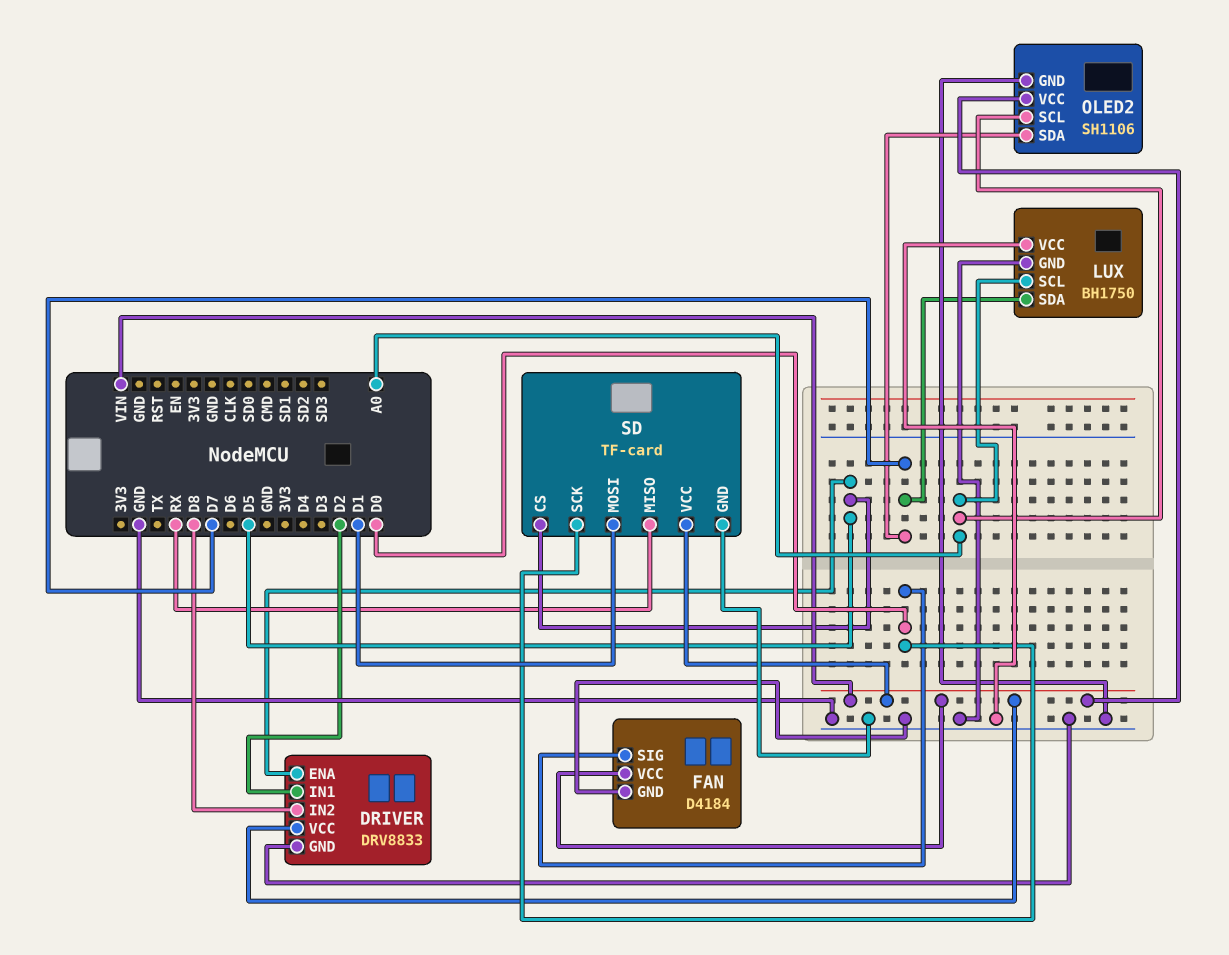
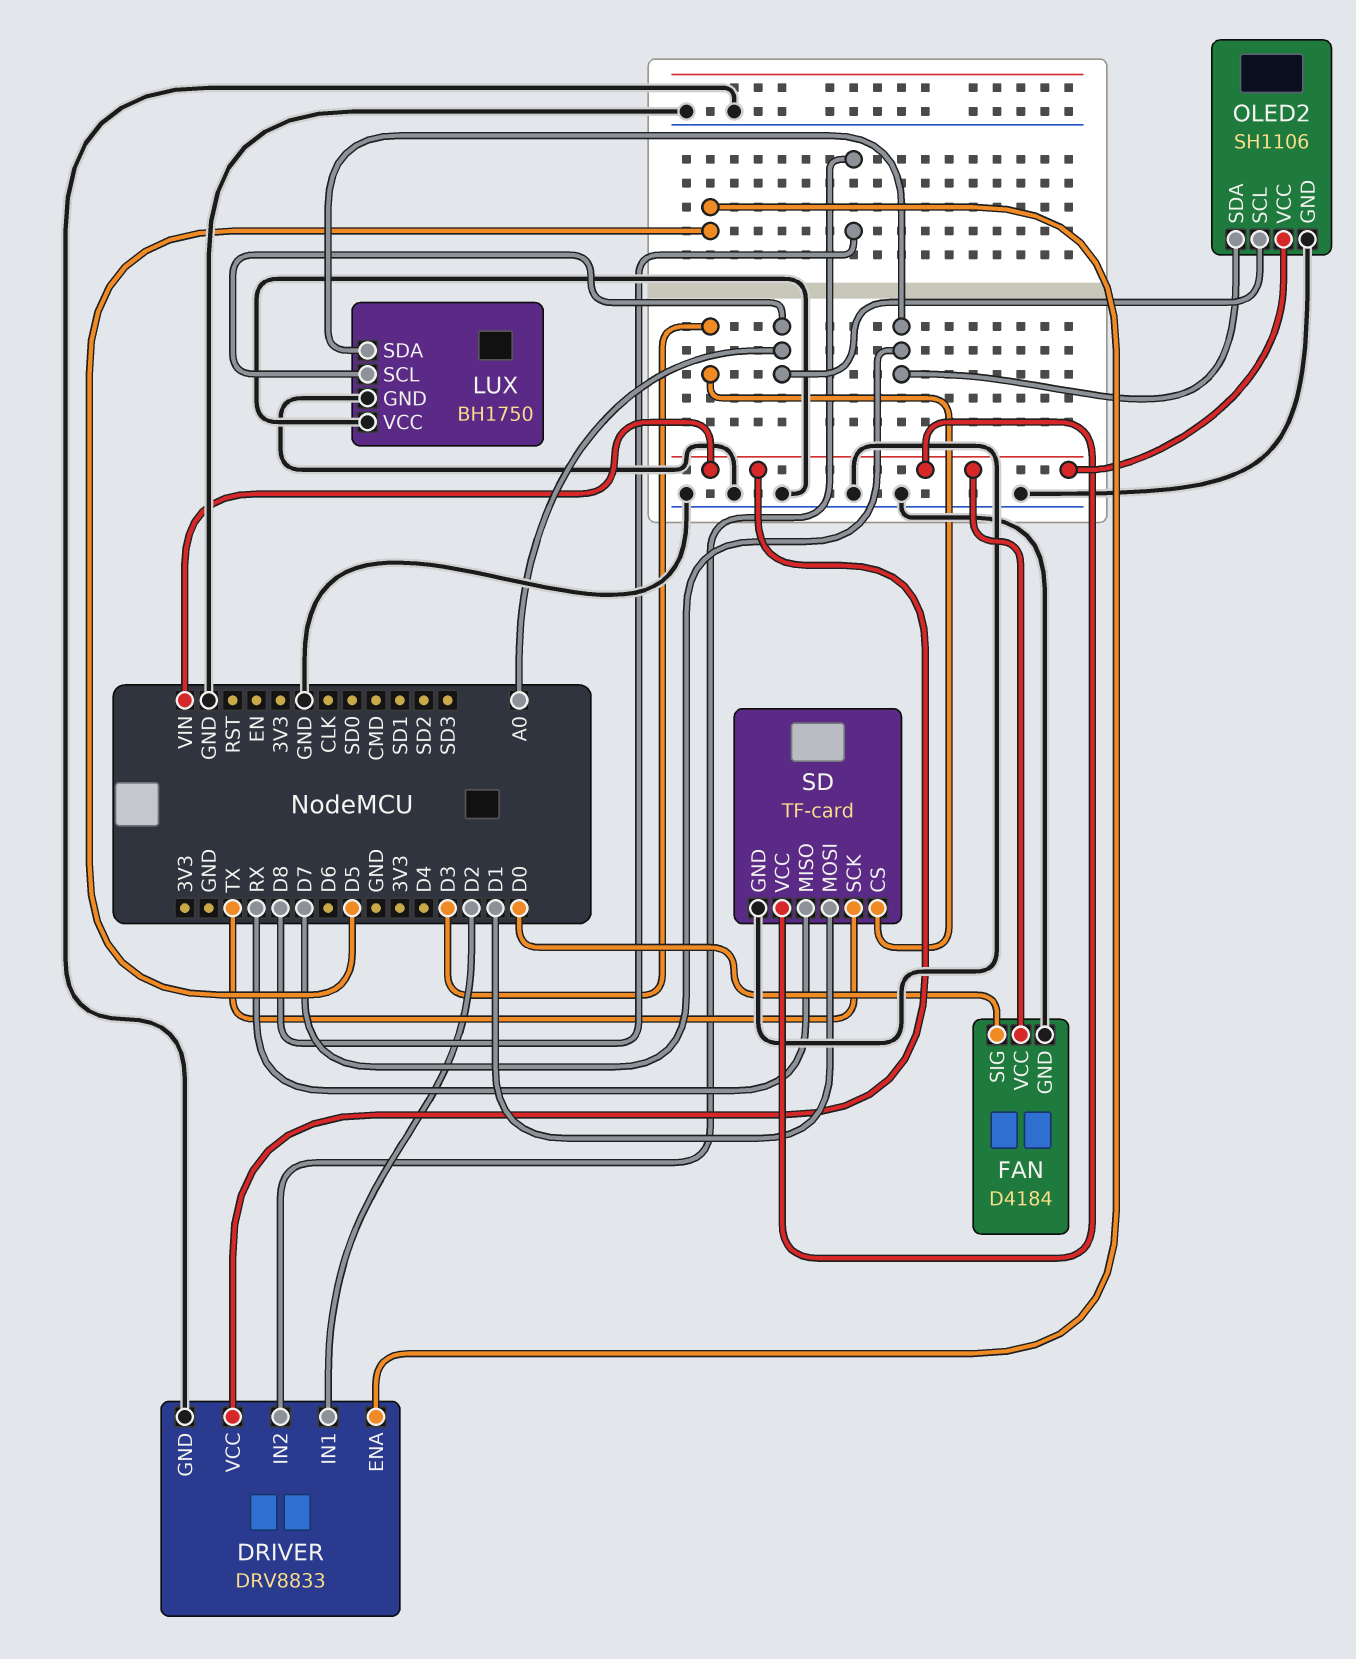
SD pin CS: D5 -> D3
SD pin SCK: D0 -> TX

